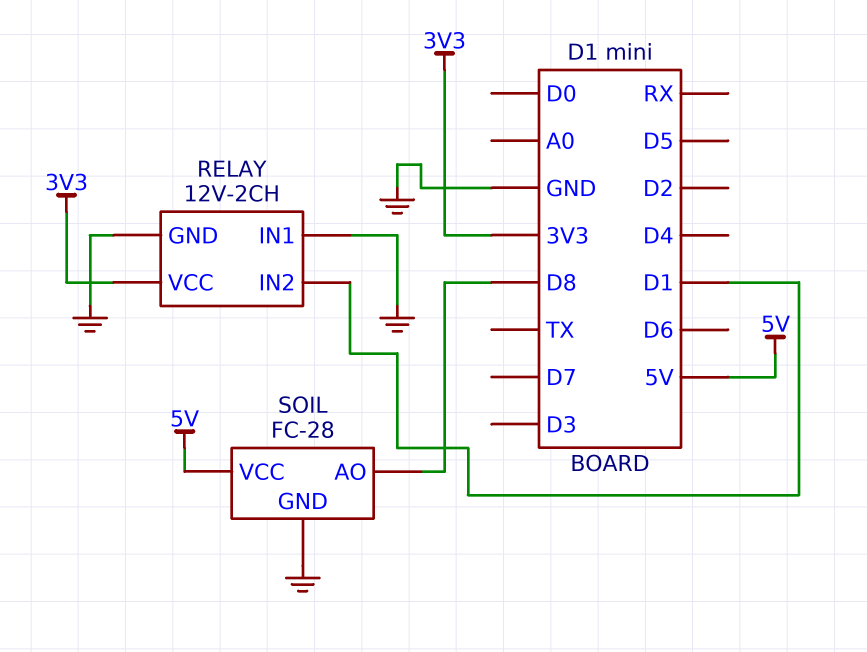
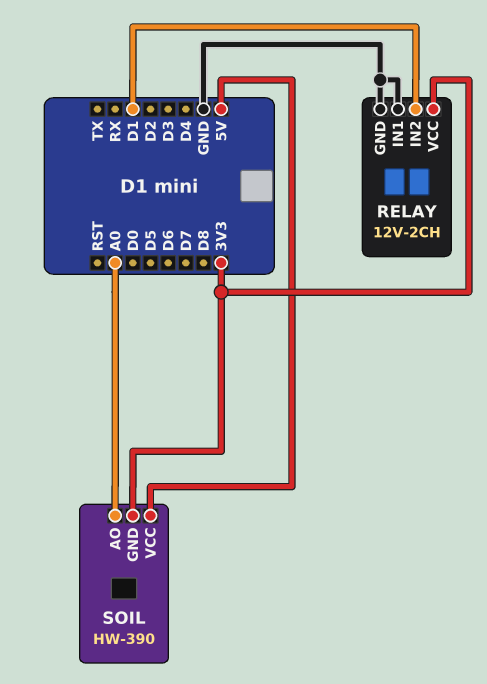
SOIL: FC-28 -> HW-390
SOIL pin AO: D8 -> A0
SOIL pin GND: GND -> 3V3

